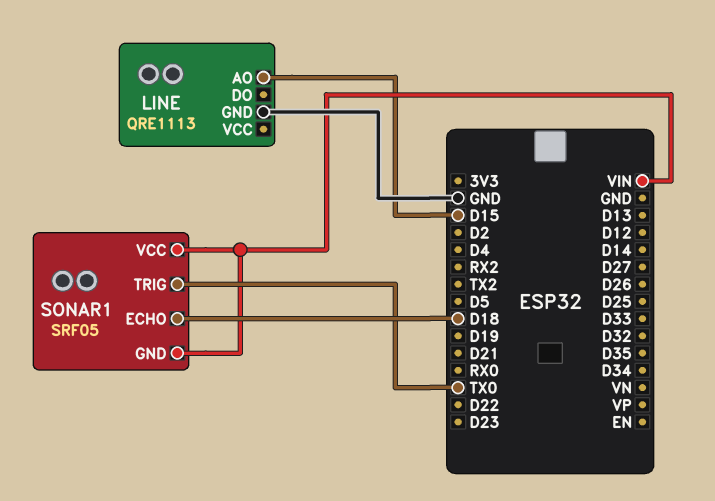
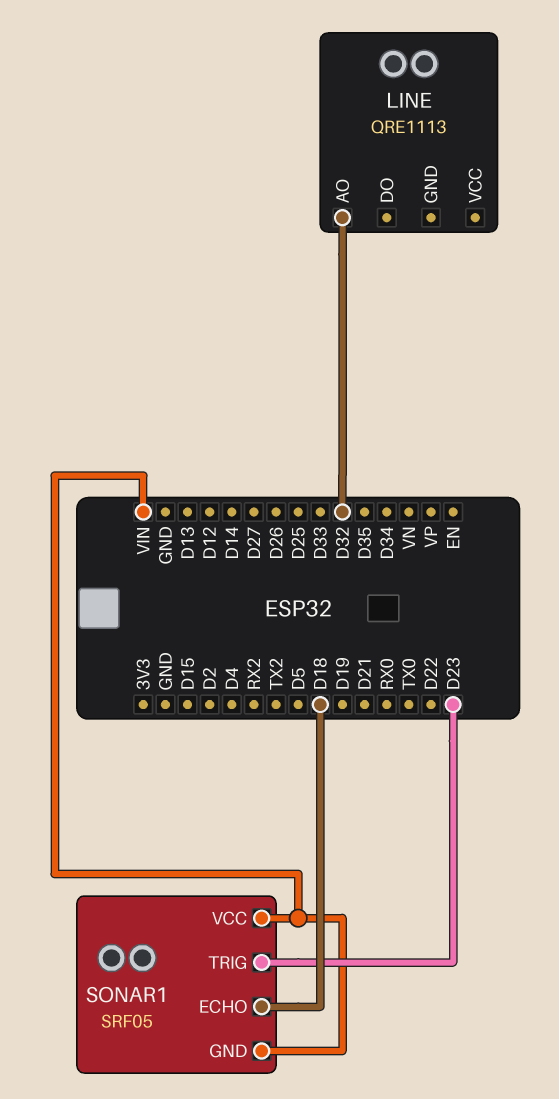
LINE pin AO: D15 -> D32
LINE pin GND: GND -> none
SONAR1 pin TRIG: TX0 -> D23

